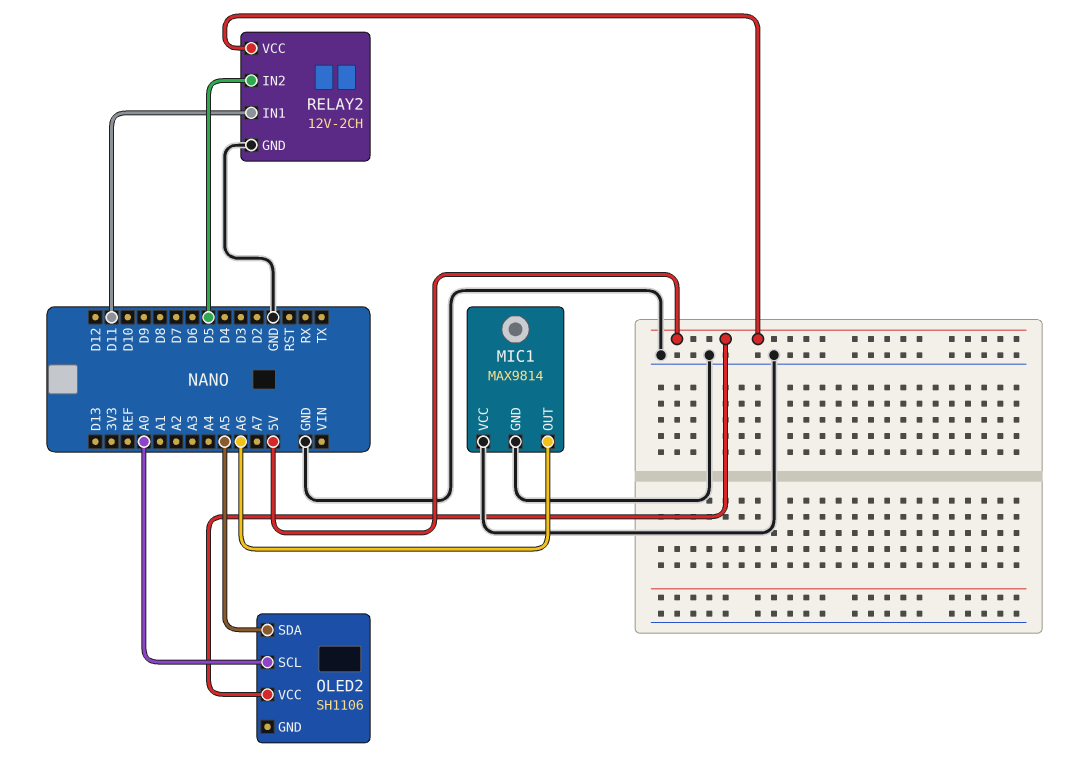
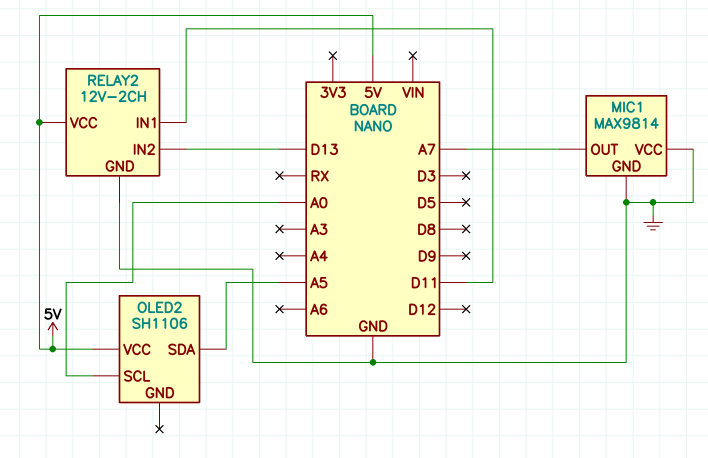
MIC1 pin OUT: A6 -> A7
RELAY2 pin IN2: D5 -> D13

